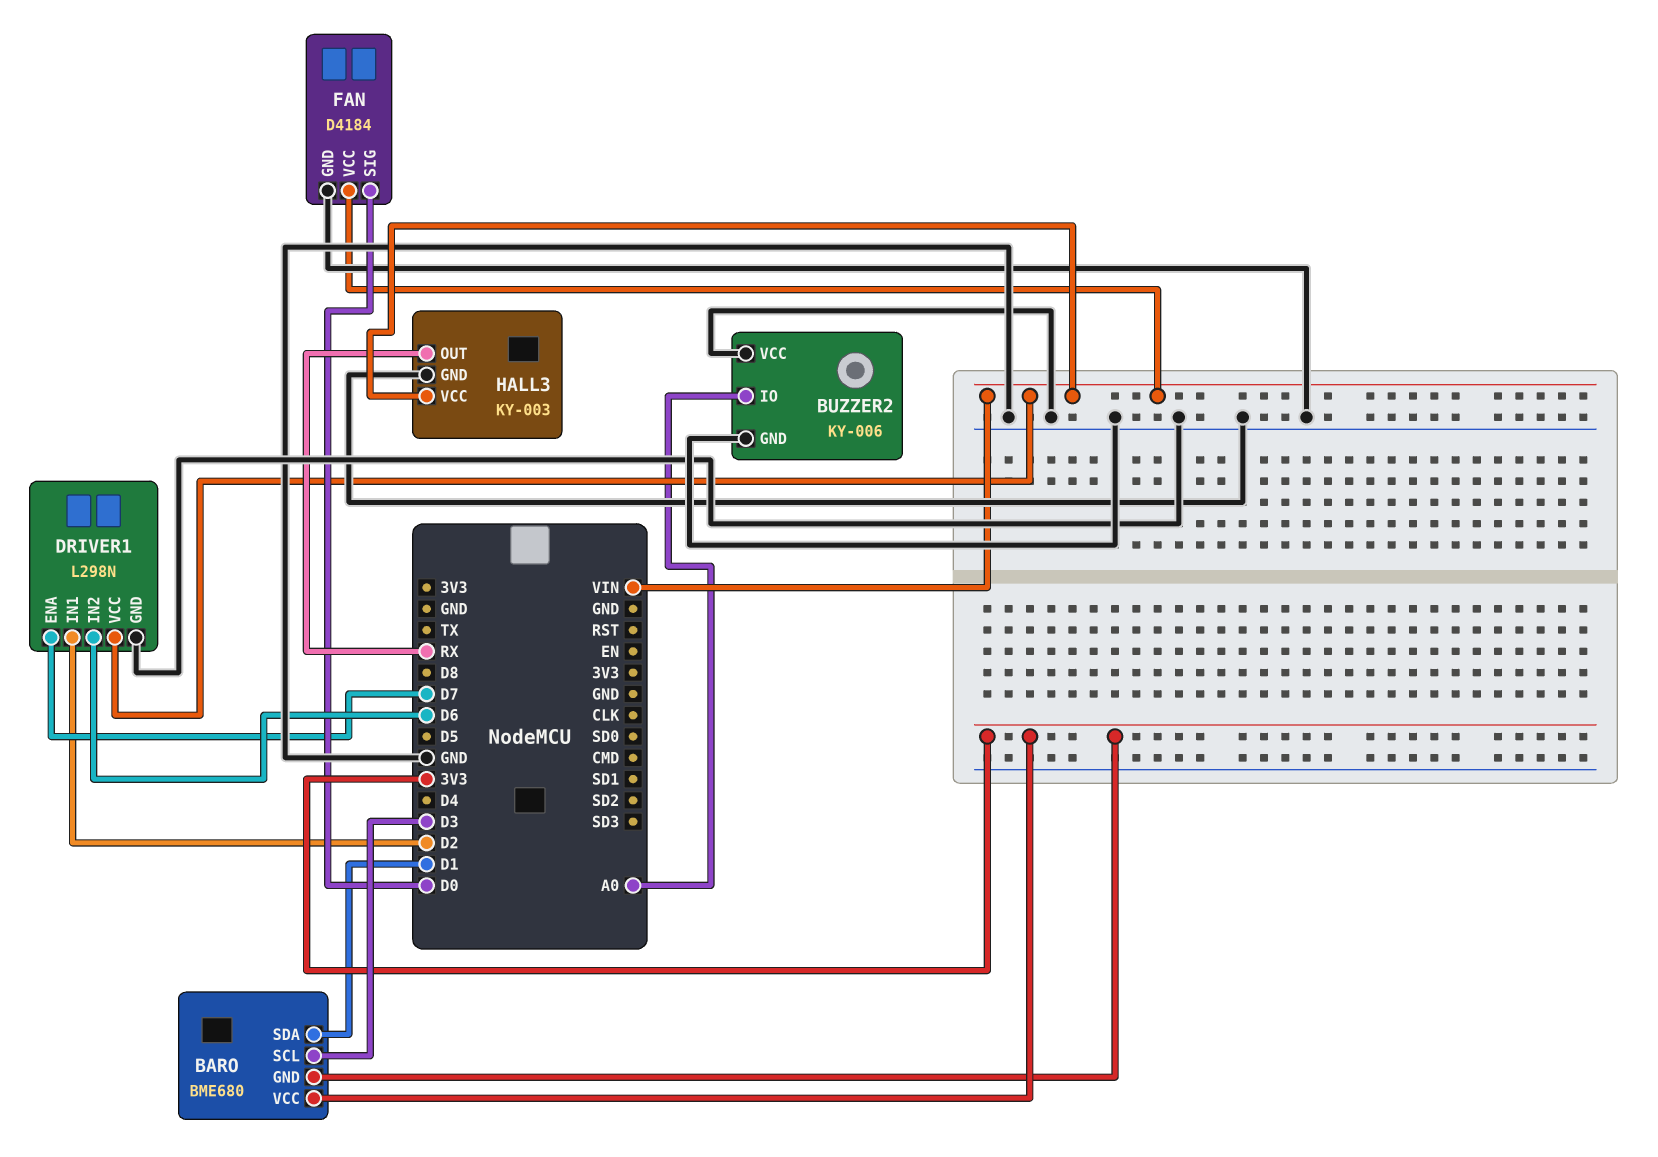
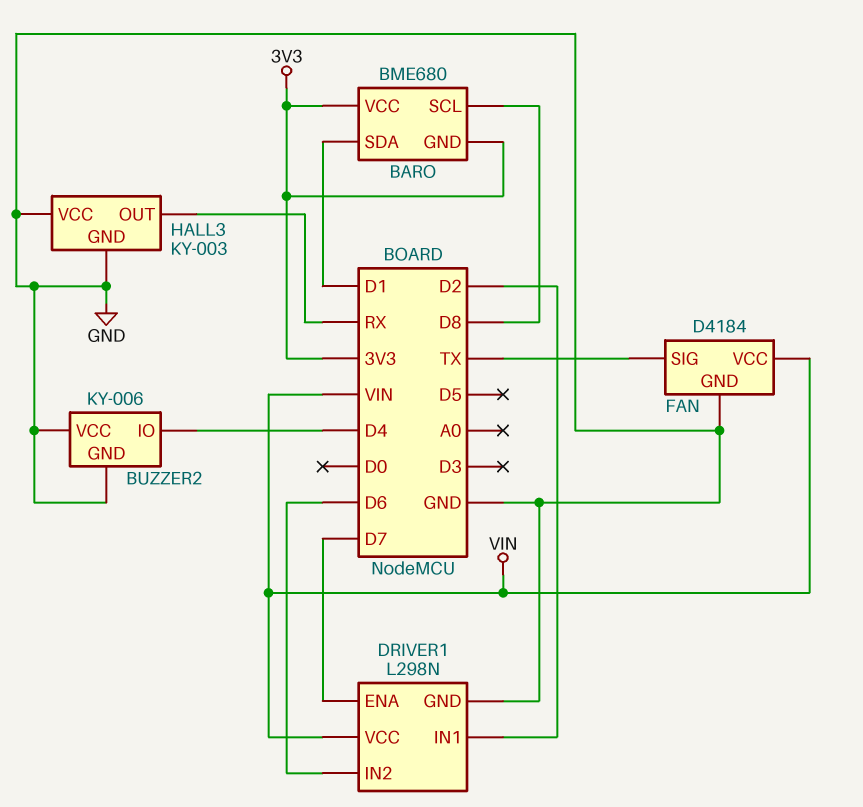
BARO pin SCL: D3 -> D8
BUZZER2 pin IO: A0 -> D4
FAN pin SIG: D0 -> TX
HALL3 pin VCC: VIN -> GND

